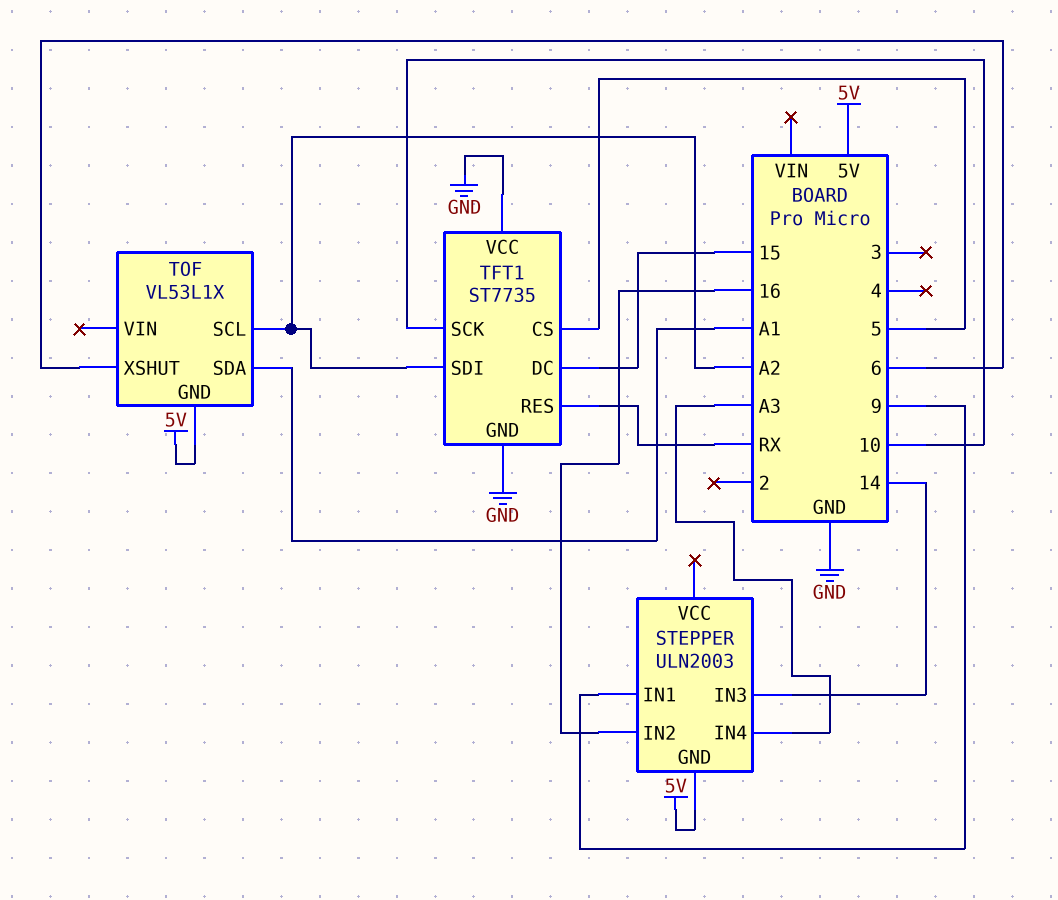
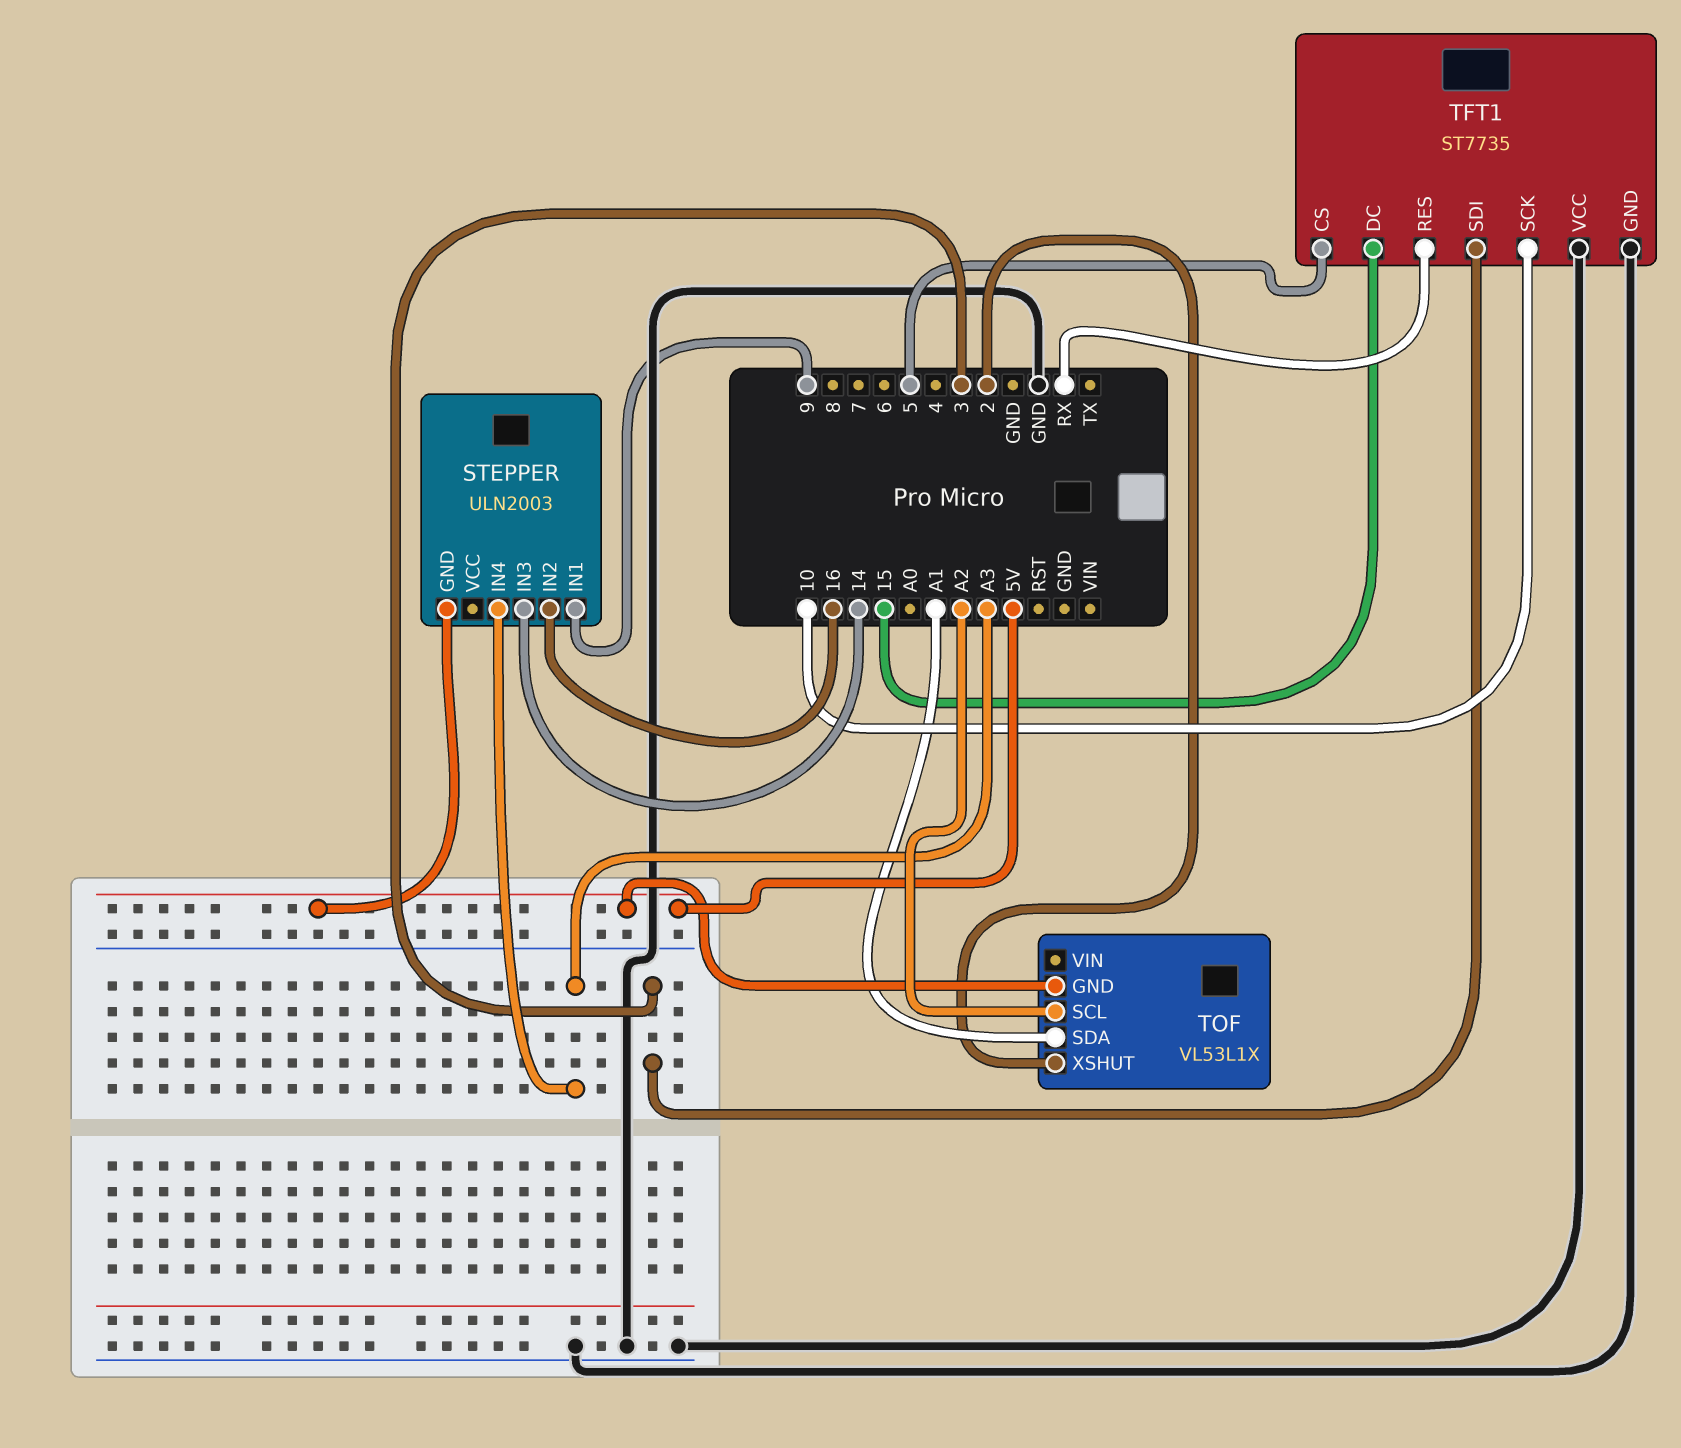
TFT1 pin SDI: A2 -> 3
TOF pin XSHUT: 6 -> 2

